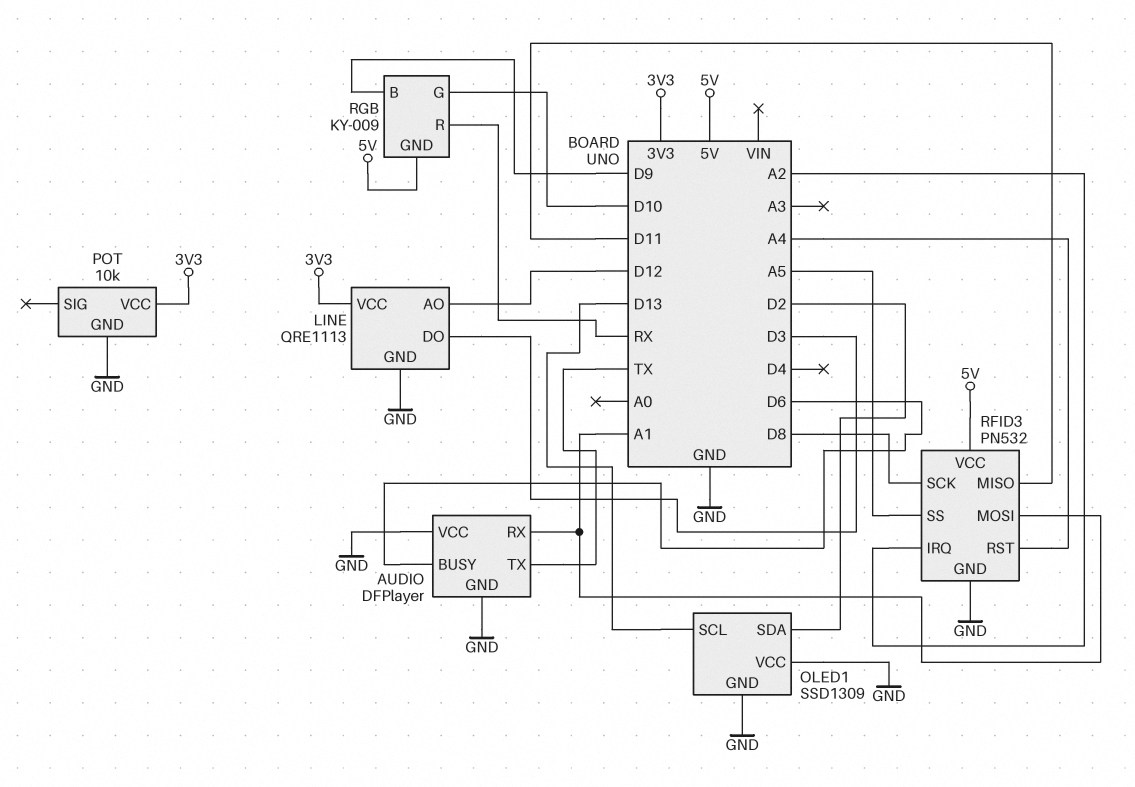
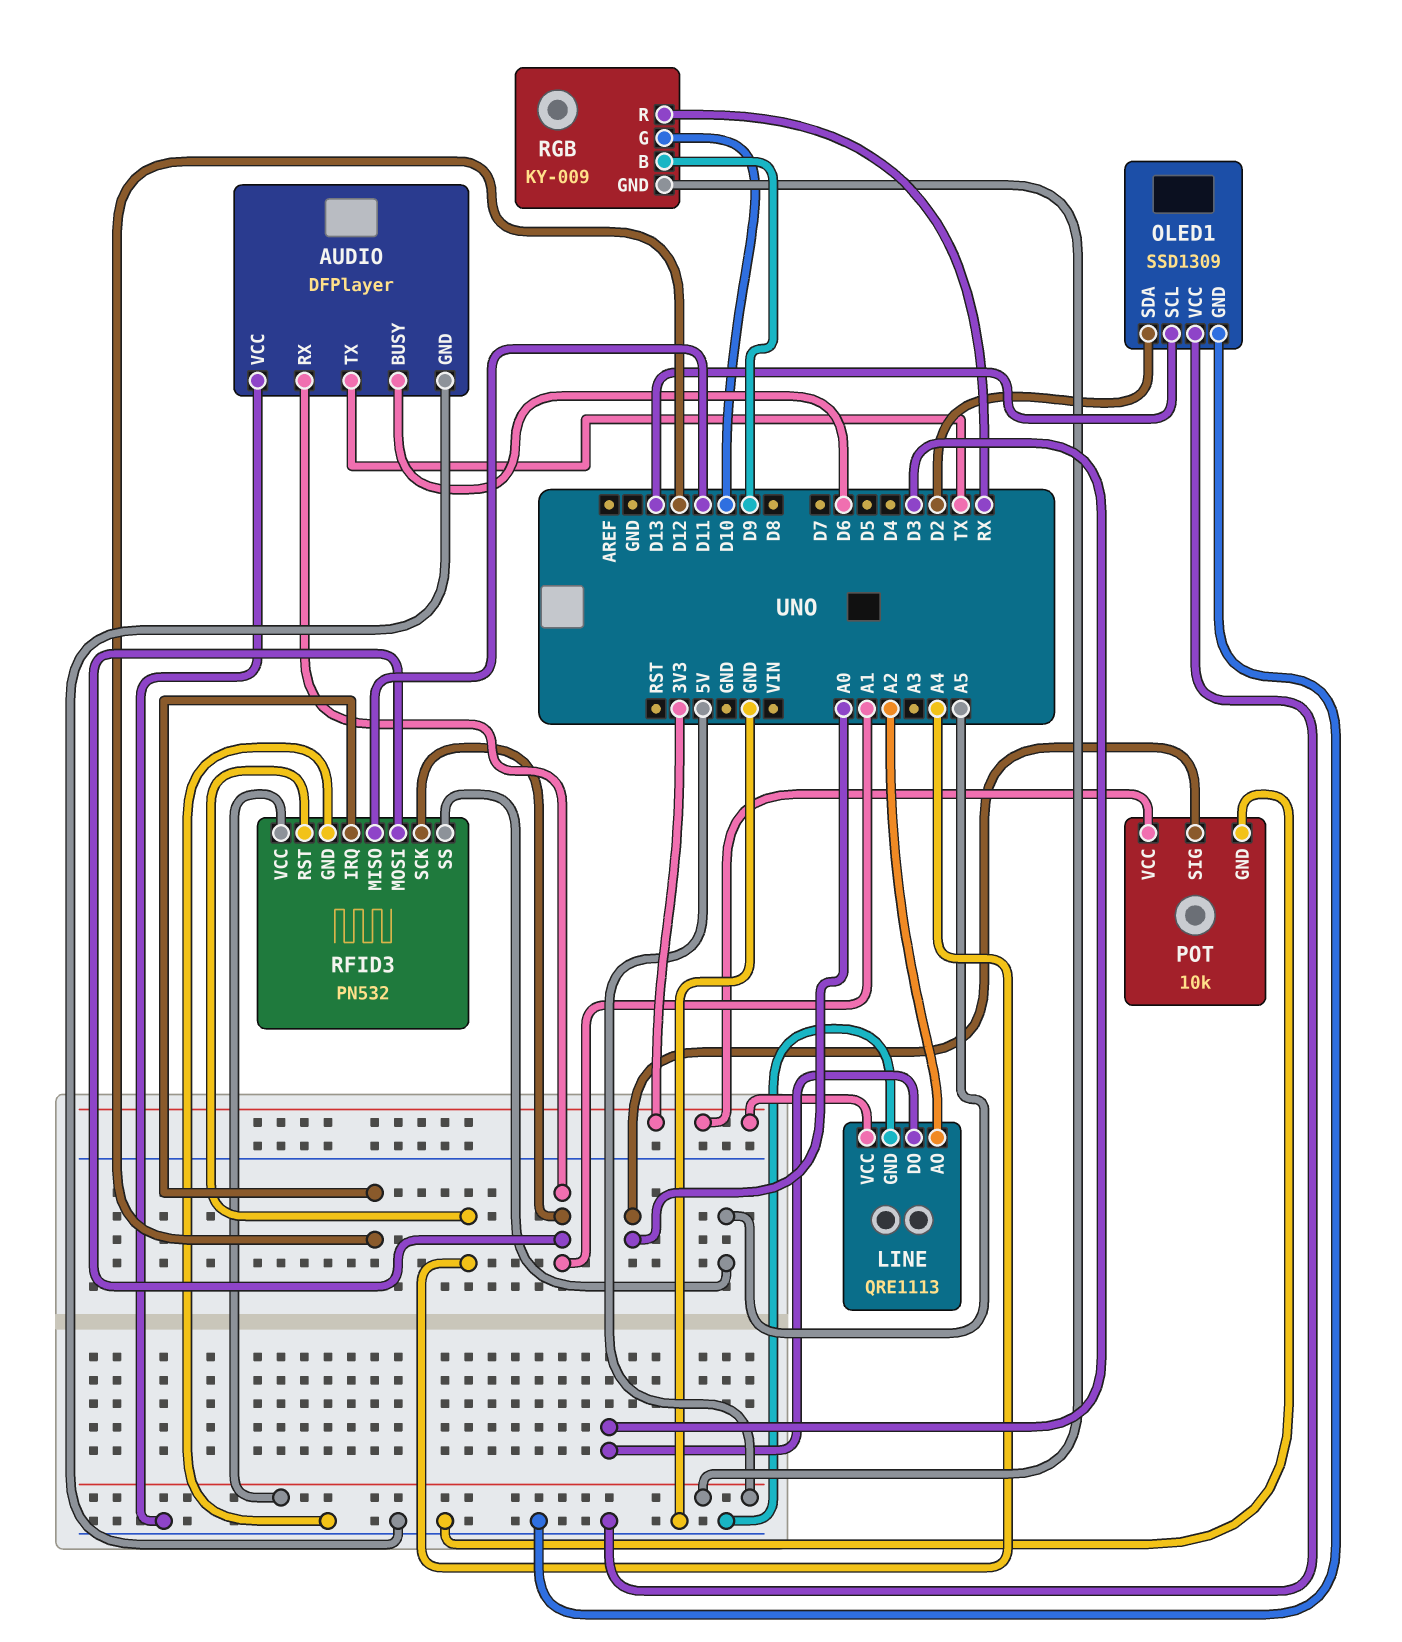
LINE pin AO: D12 -> A2
POT pin SIG: none -> A0
RFID3 pin IRQ: A2 -> D12
RFID3 pin SCK: D8 -> A1

